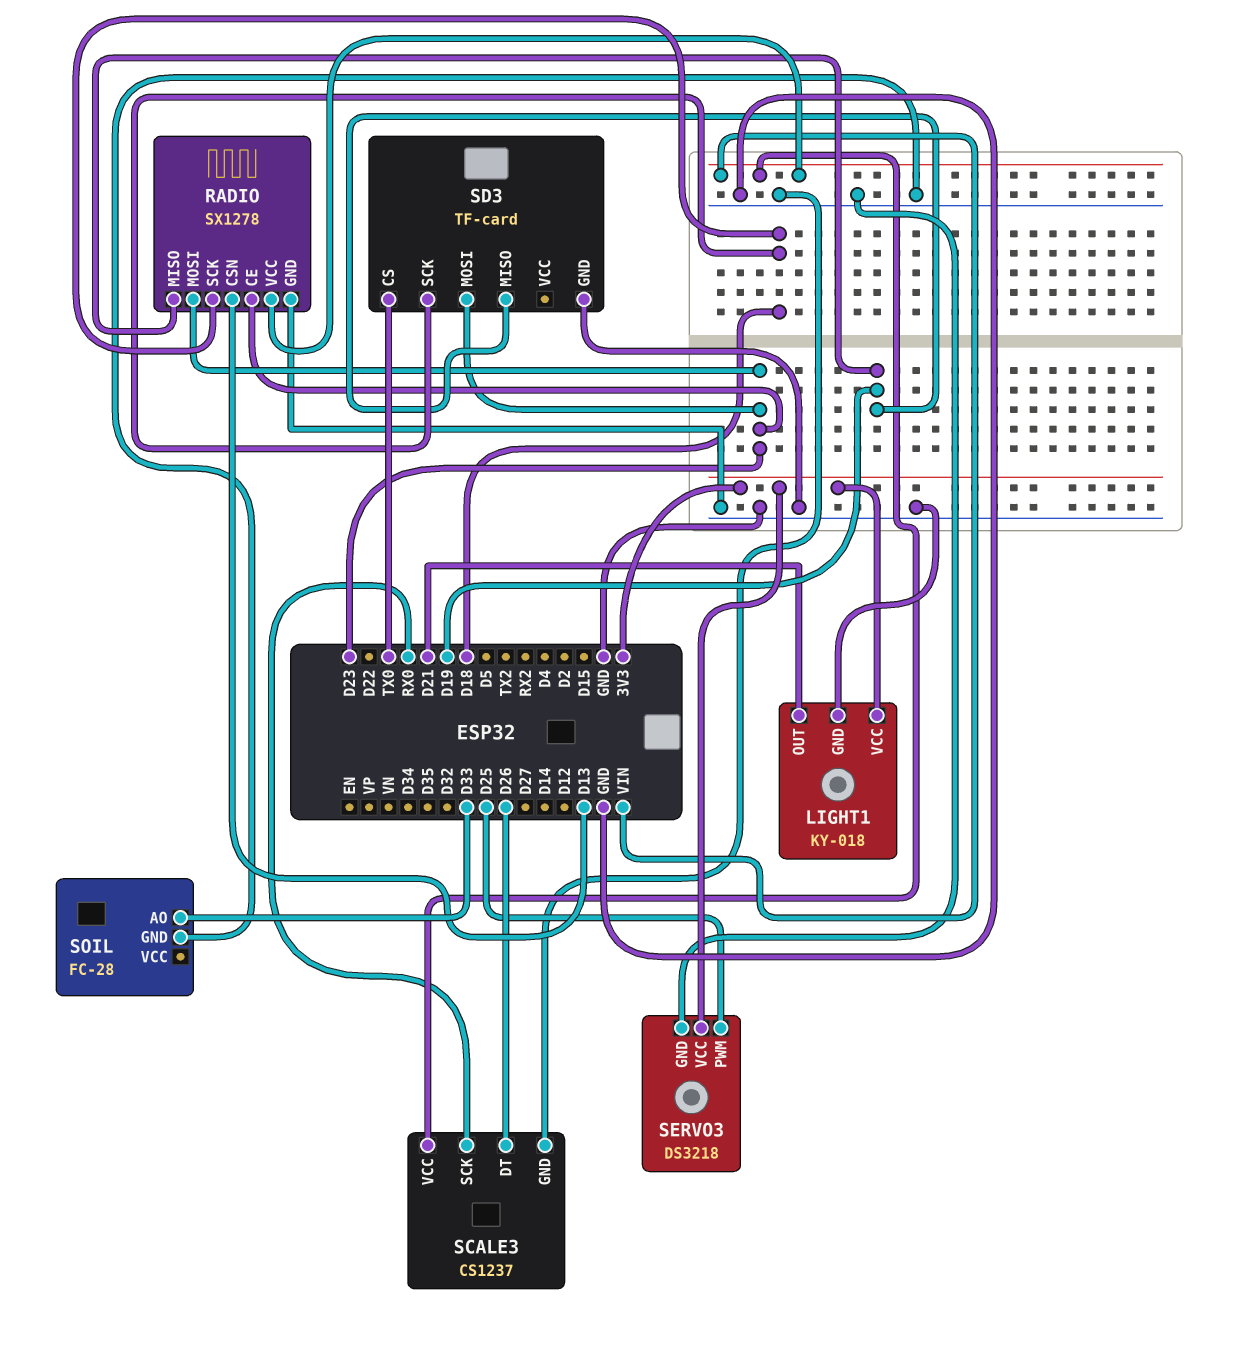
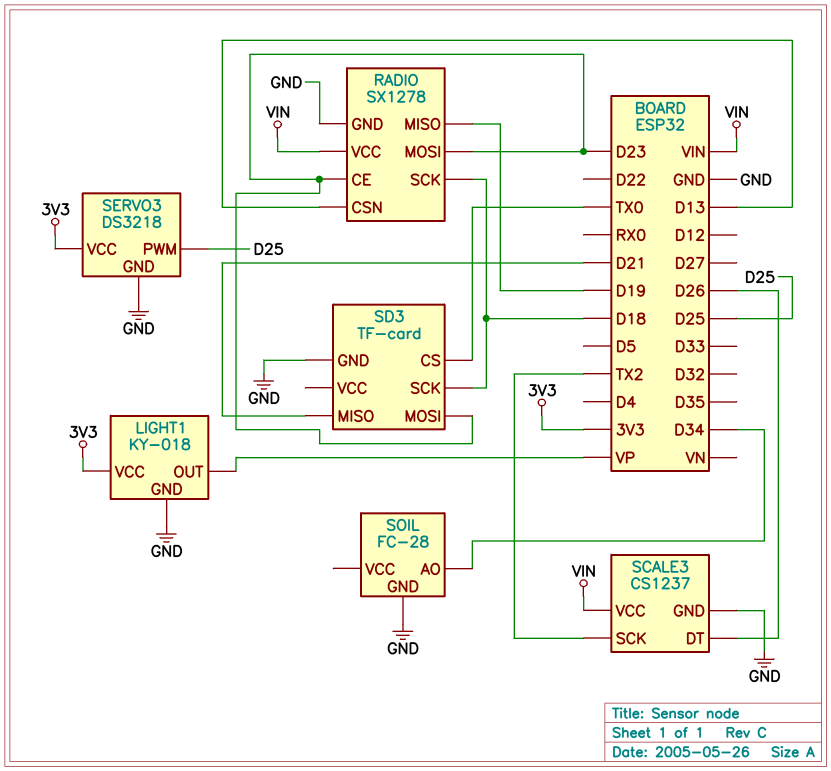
LIGHT1 pin OUT: D21 -> VP
SCALE3 pin SCK: RX0 -> TX2
SD3 pin MISO: D19 -> D21
SOIL pin AO: D33 -> D34

